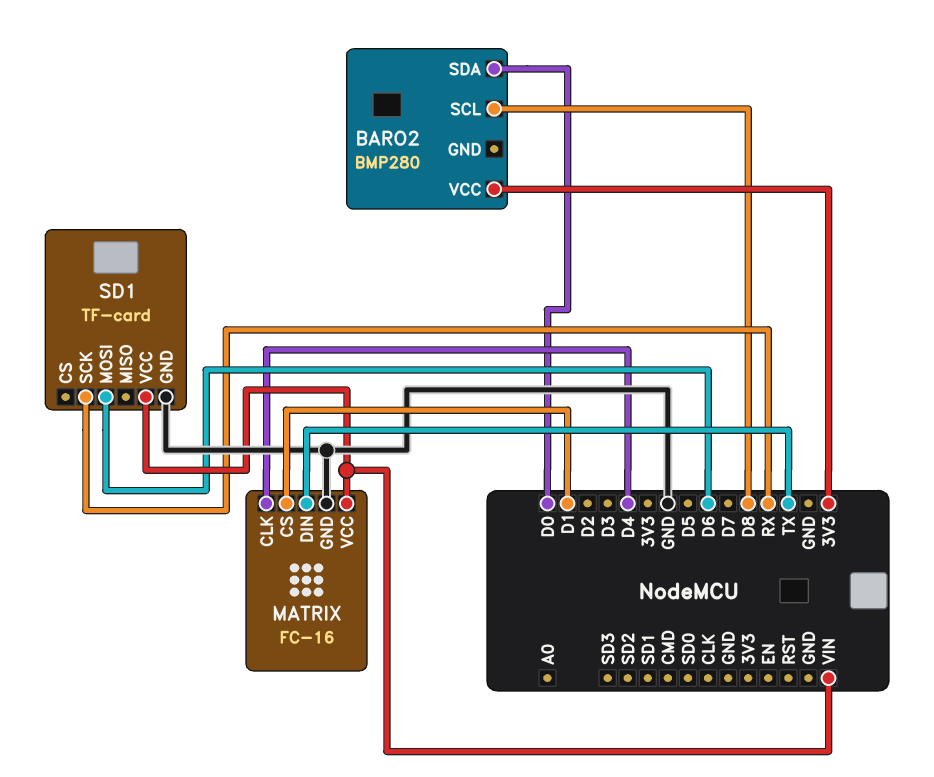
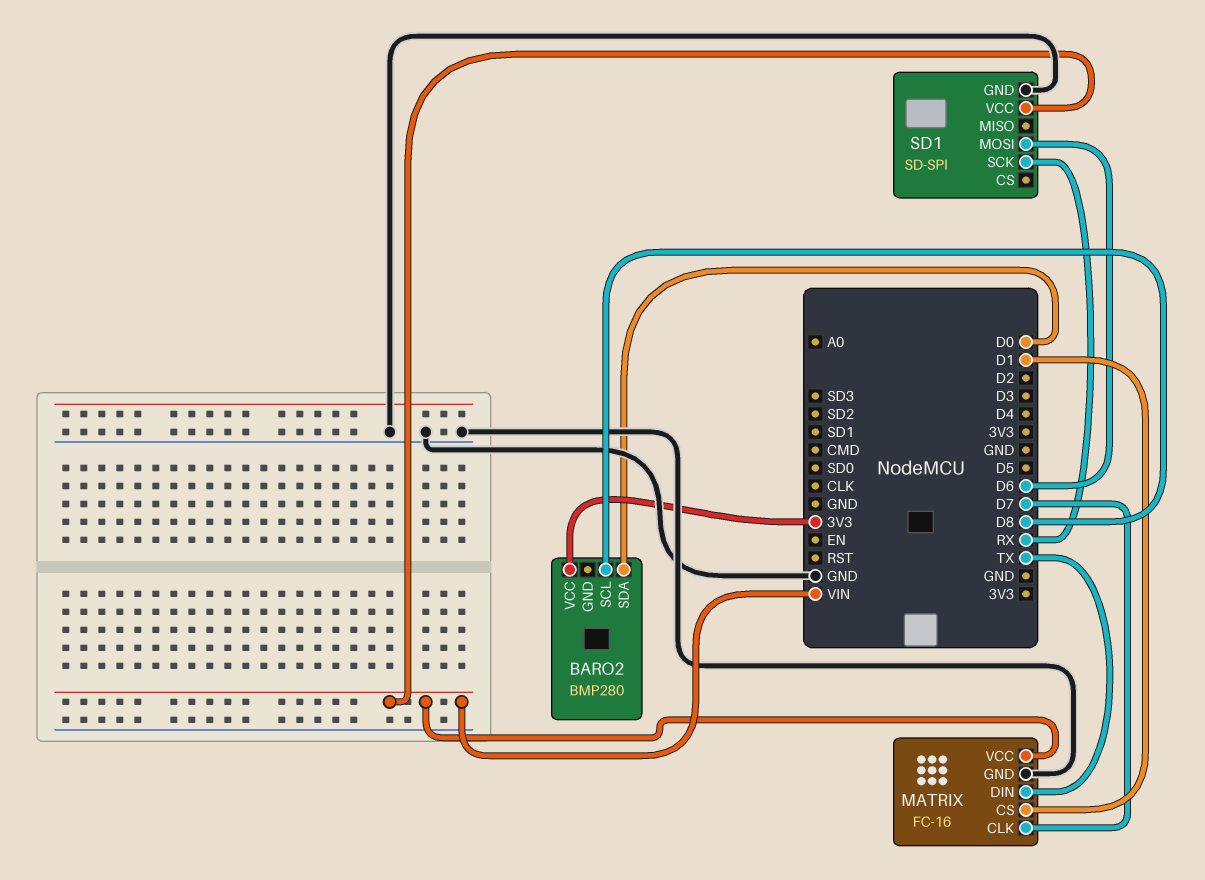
MATRIX pin CLK: D4 -> D7
SD1: TF-card -> SD-SPI

